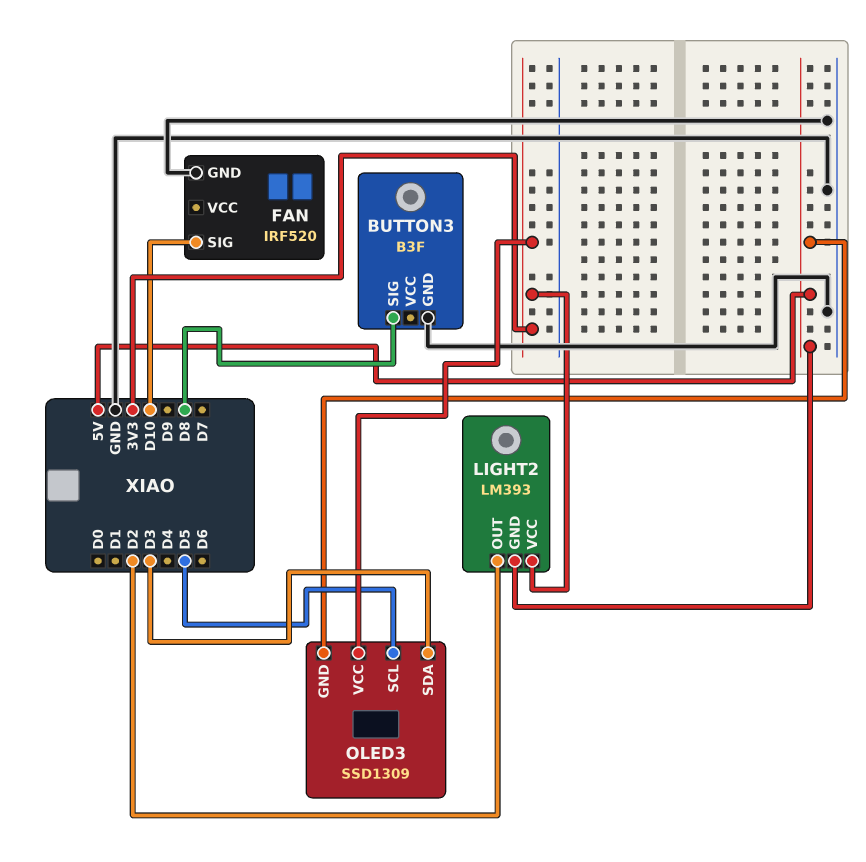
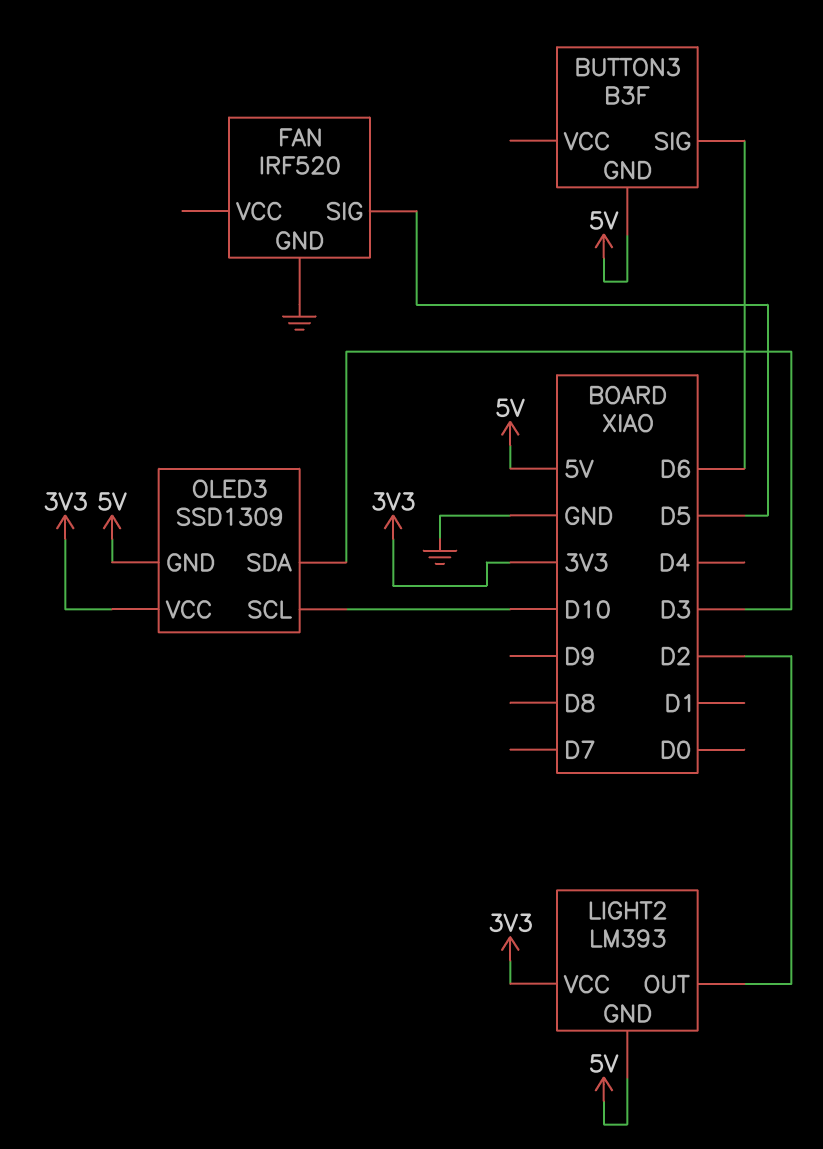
BUTTON3 pin GND: GND -> 5V
BUTTON3 pin SIG: D8 -> D6
FAN pin SIG: D10 -> D5
OLED3 pin SCL: D5 -> D10

